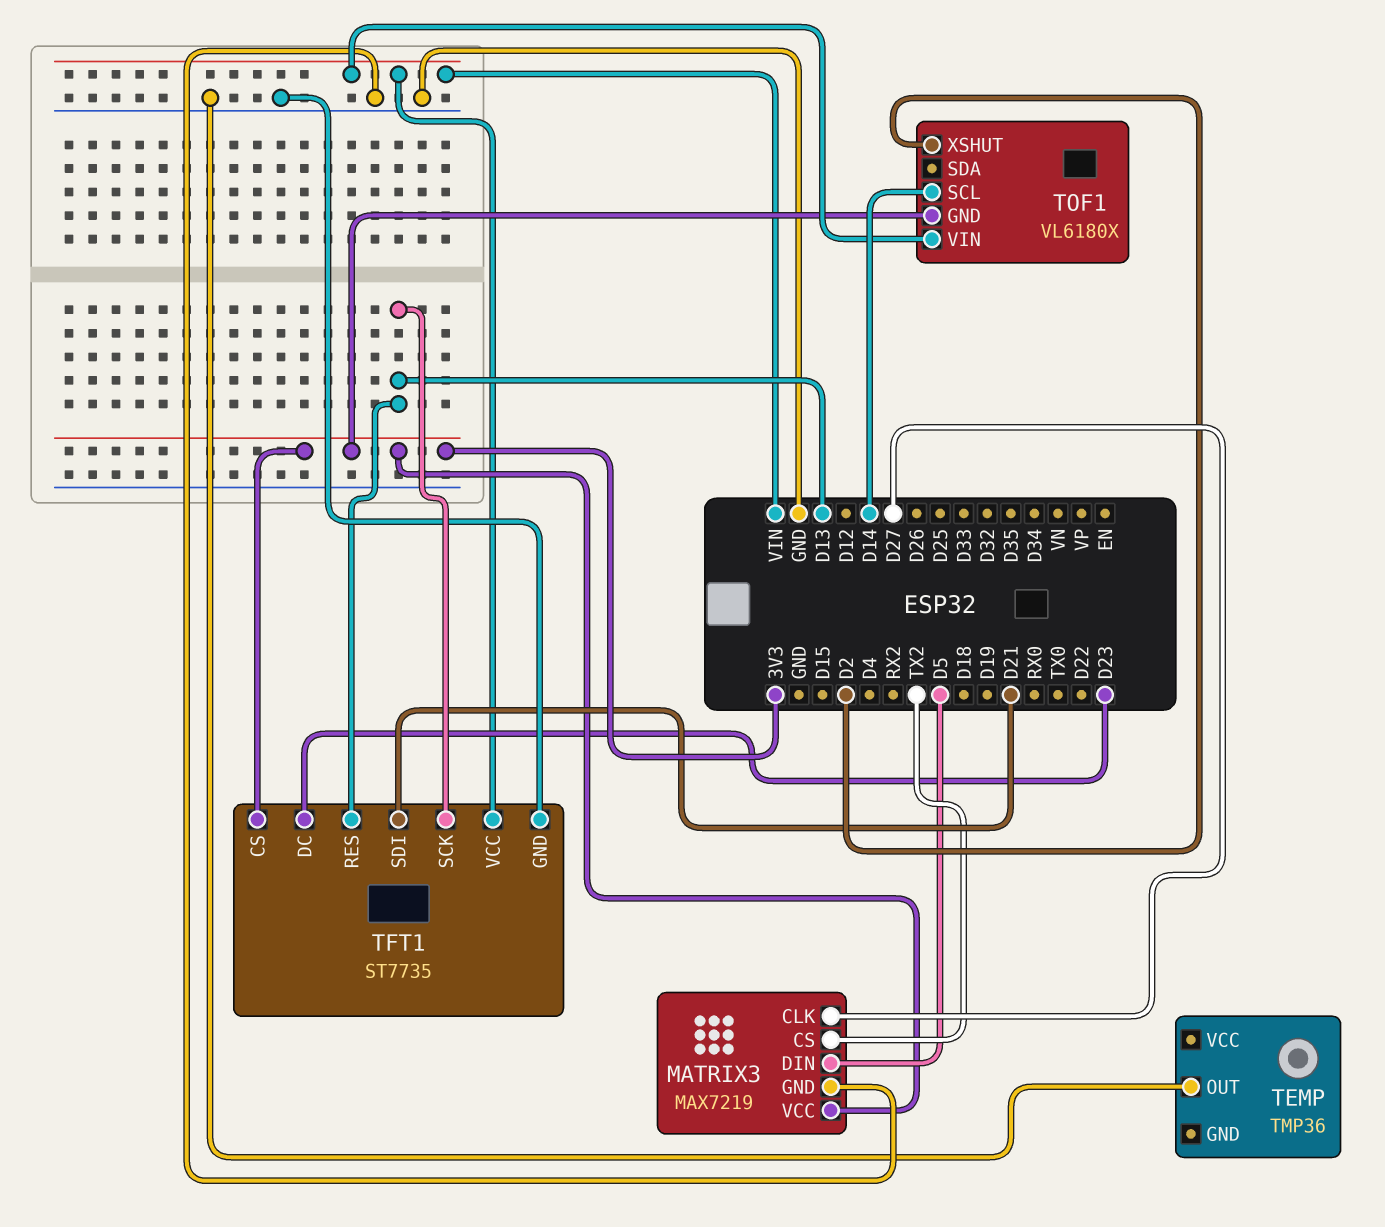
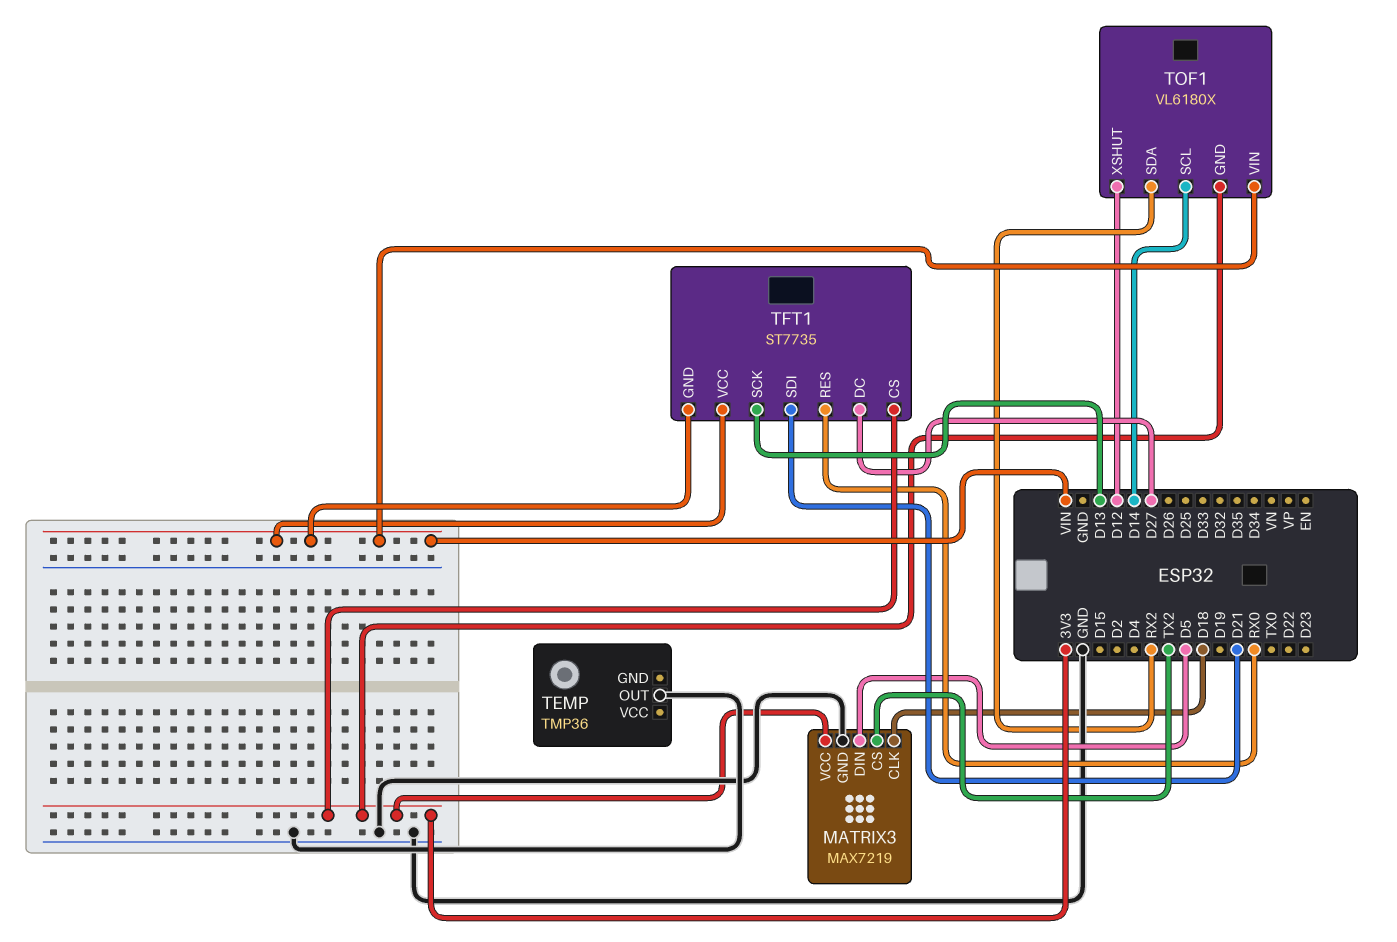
MATRIX3 pin CLK: D27 -> D18
TFT1 pin DC: D23 -> D27
TFT1 pin GND: GND -> VIN
TFT1 pin RES: D13 -> RX0
TOF1 pin SDA: none -> RX2
TOF1 pin XSHUT: D2 -> D12

